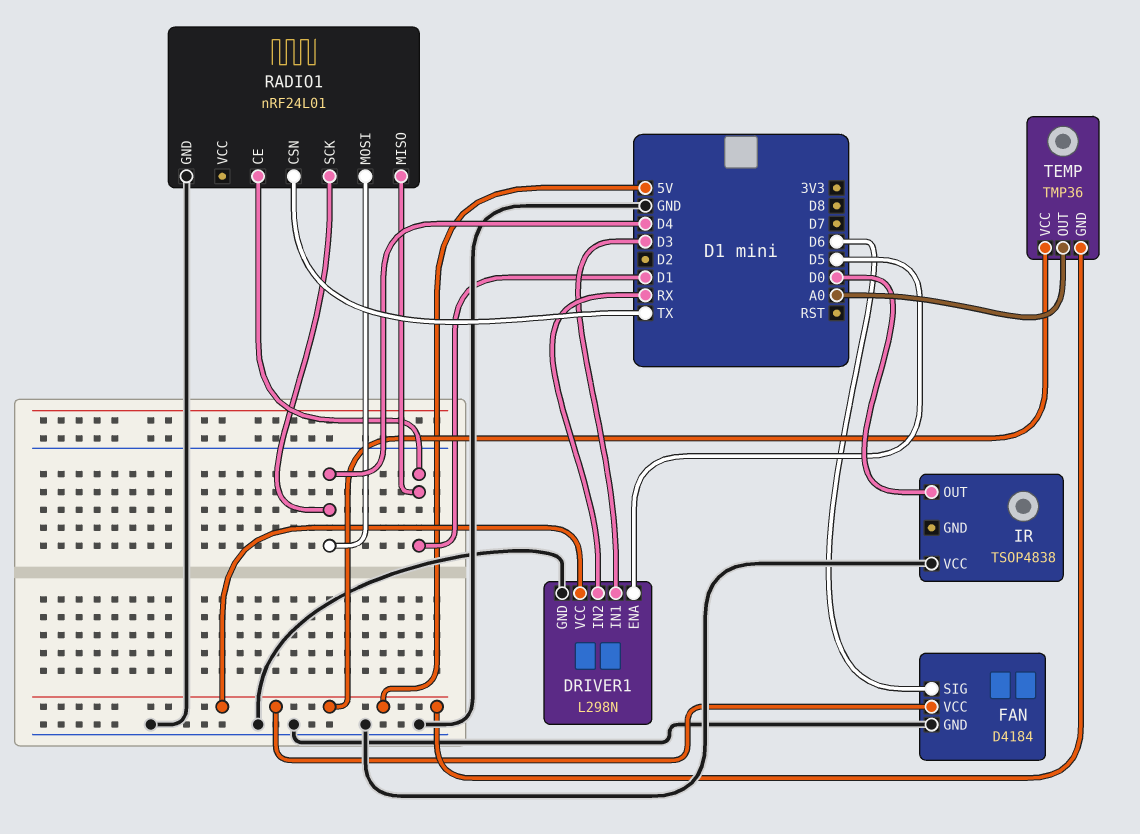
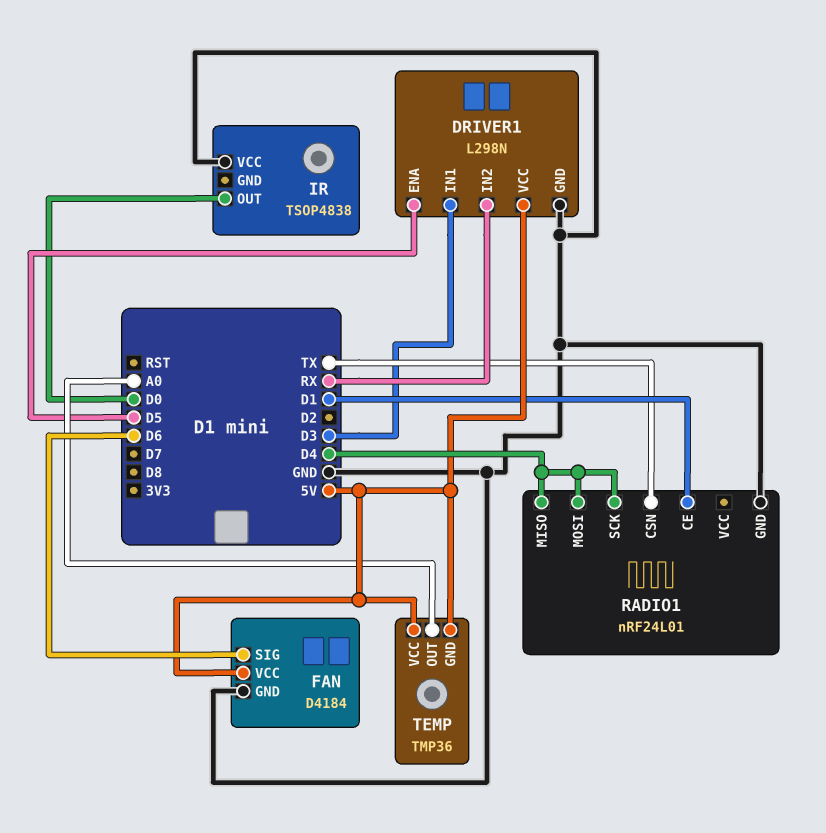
RADIO1 pin MISO: D1 -> D4

